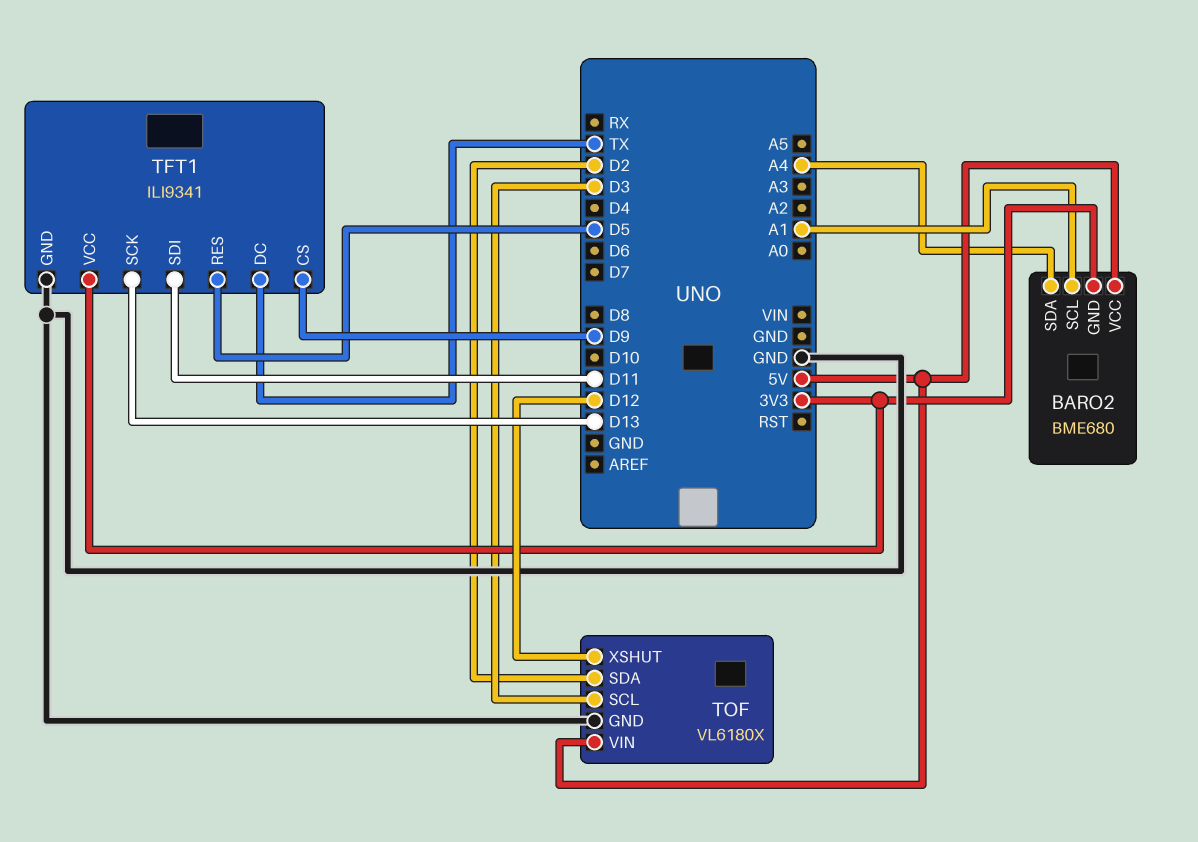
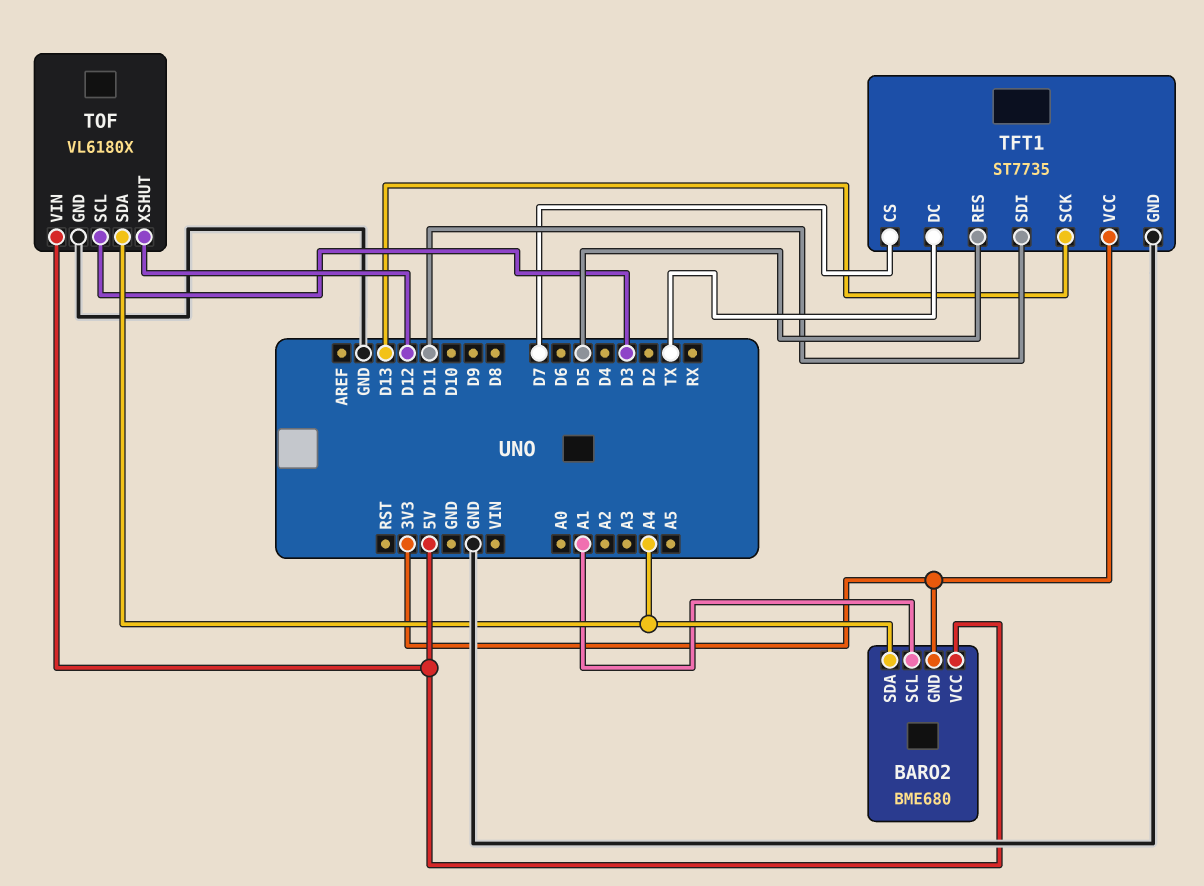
TFT1: ILI9341 -> ST7735
TFT1 pin CS: D9 -> D7
TOF pin SDA: D2 -> A4

